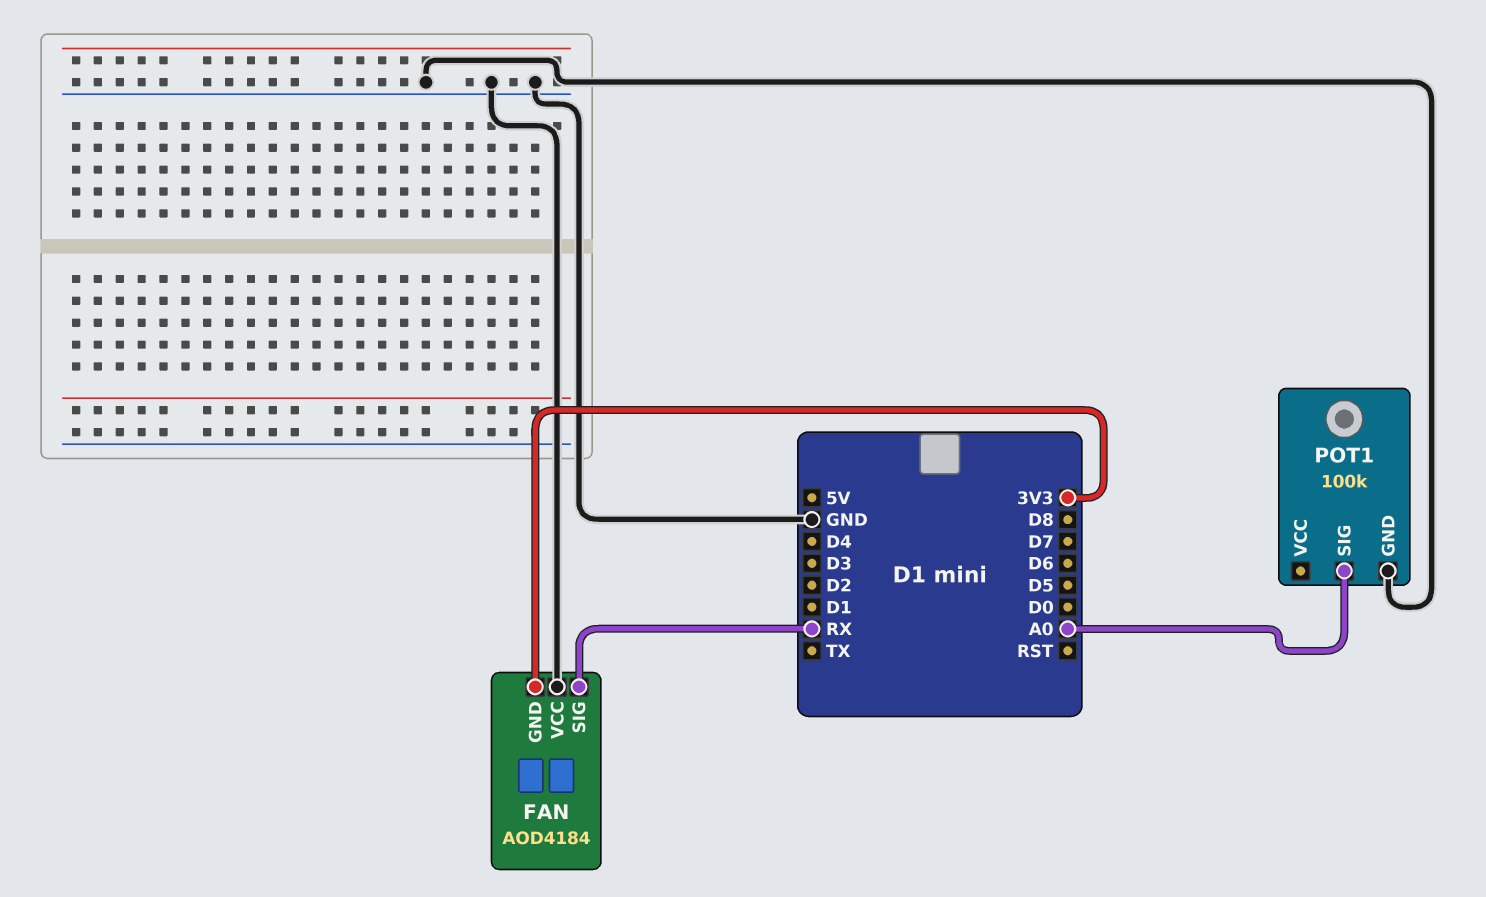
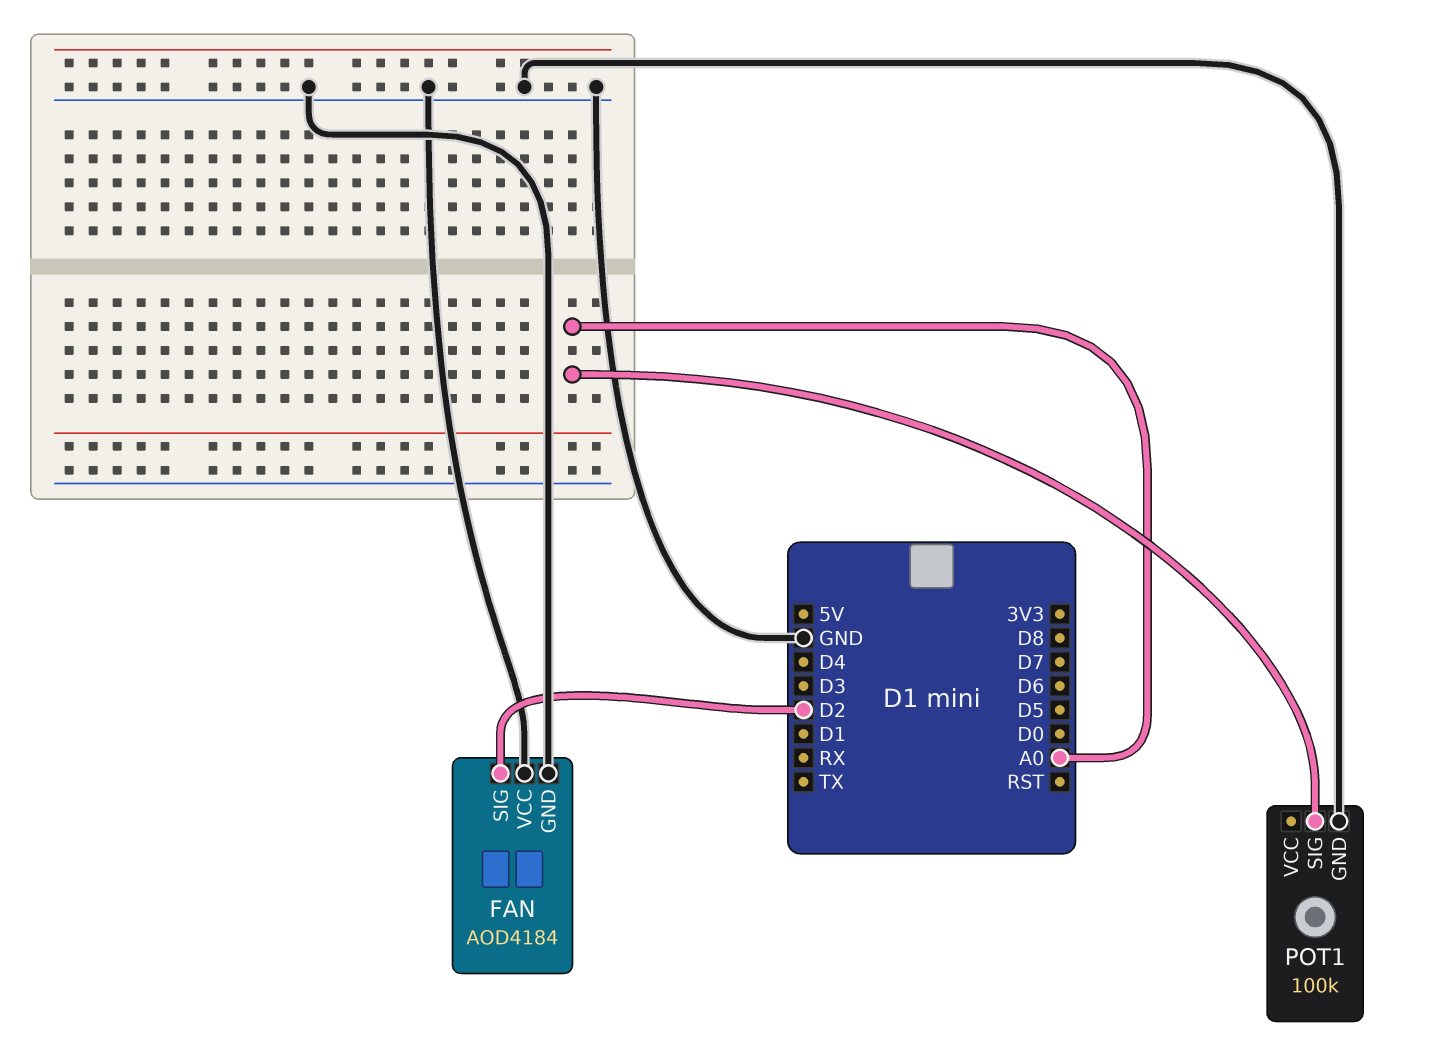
FAN pin GND: 3V3 -> GND
FAN pin SIG: RX -> D2

